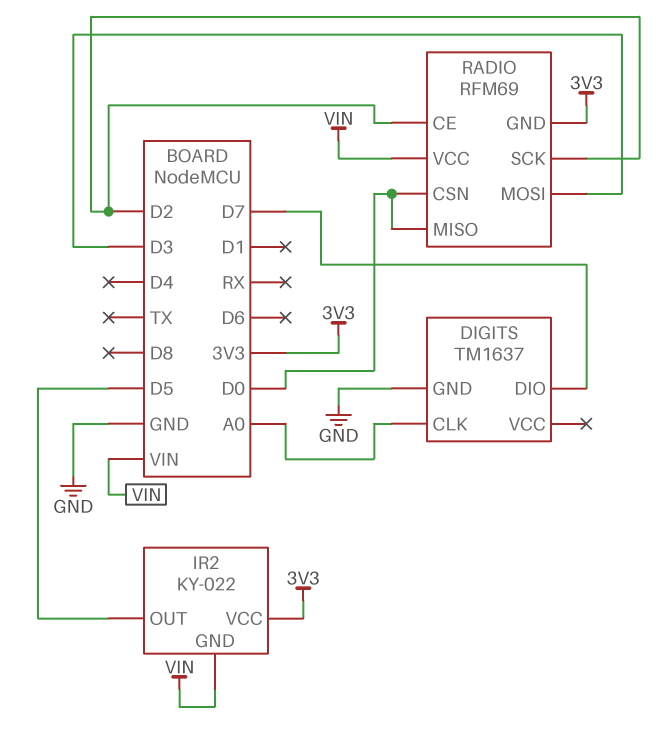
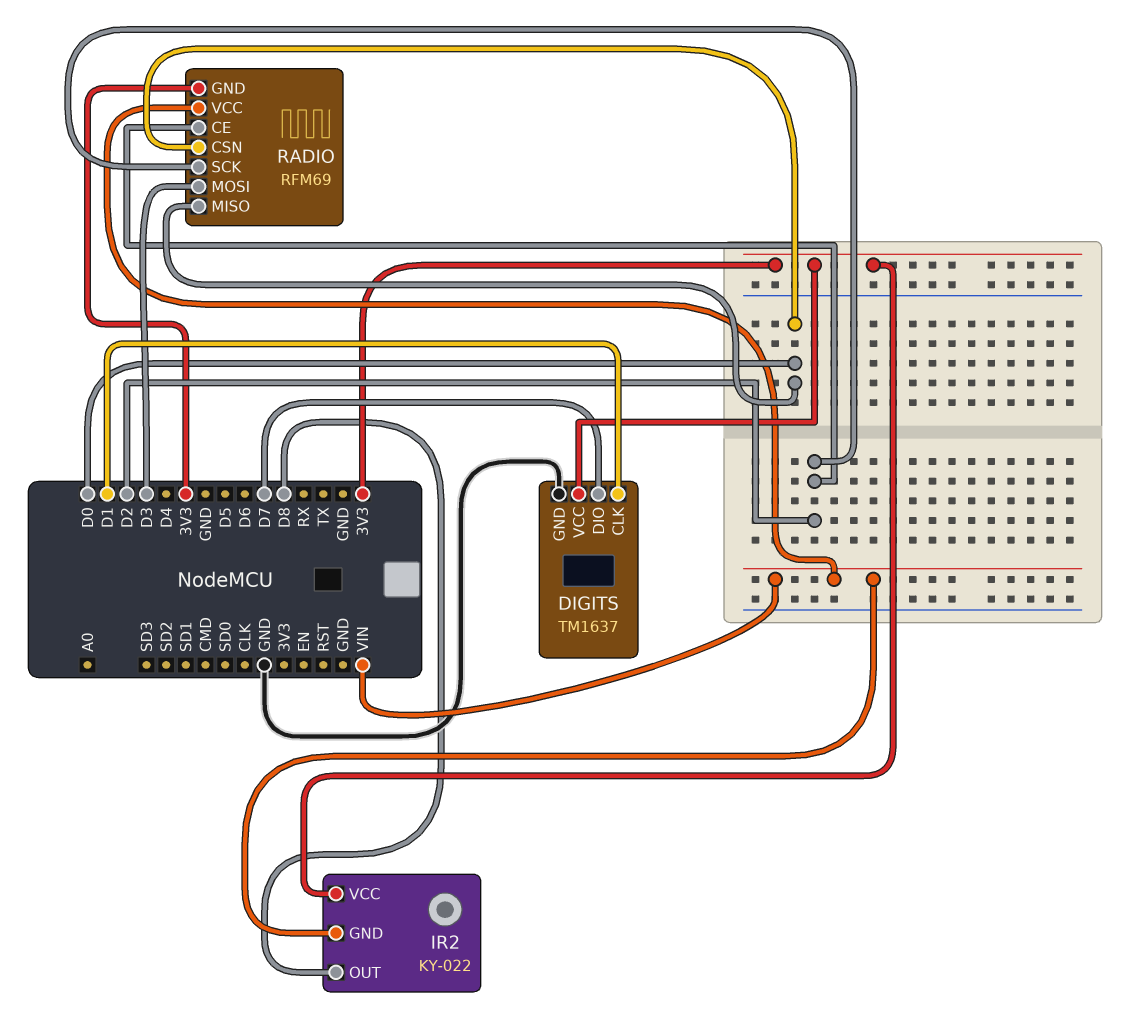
DIGITS pin CLK: A0 -> D1
DIGITS pin VCC: none -> 3V3
IR2 pin OUT: D5 -> D8

